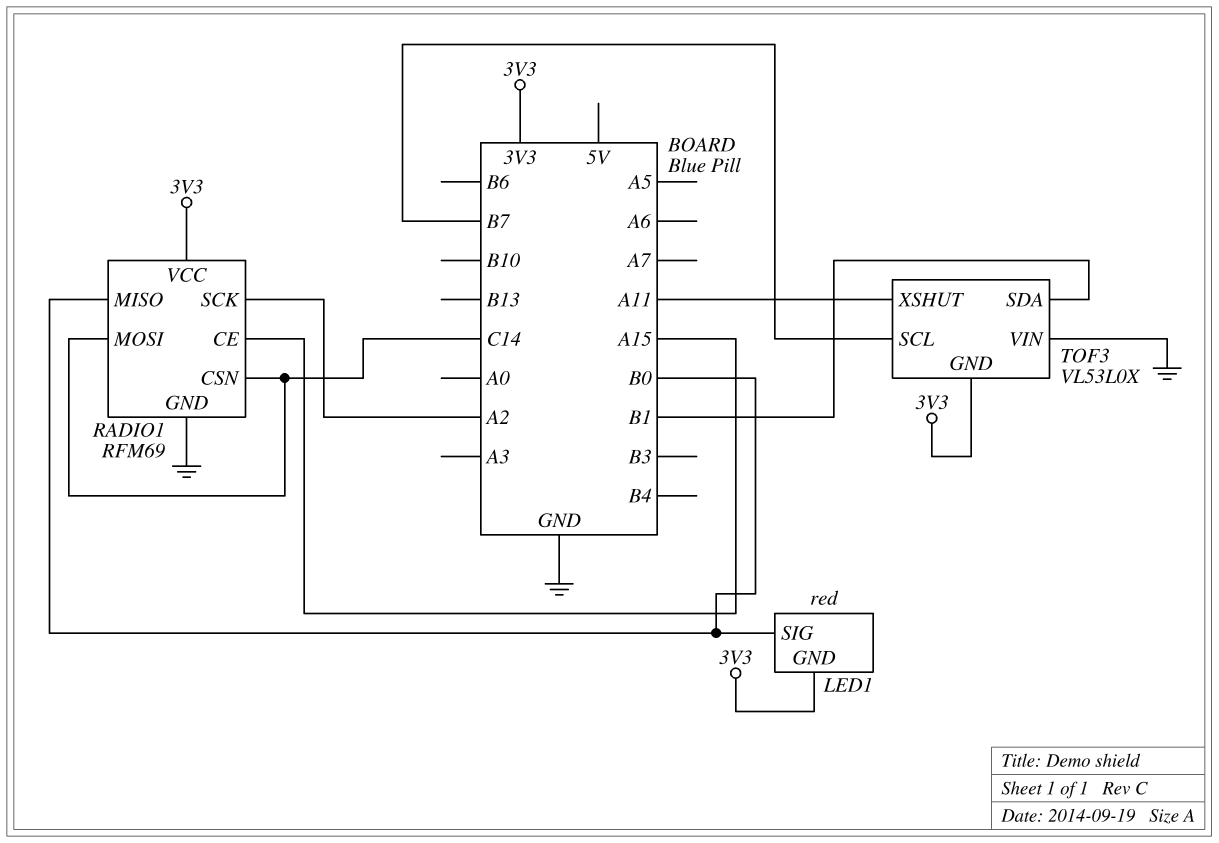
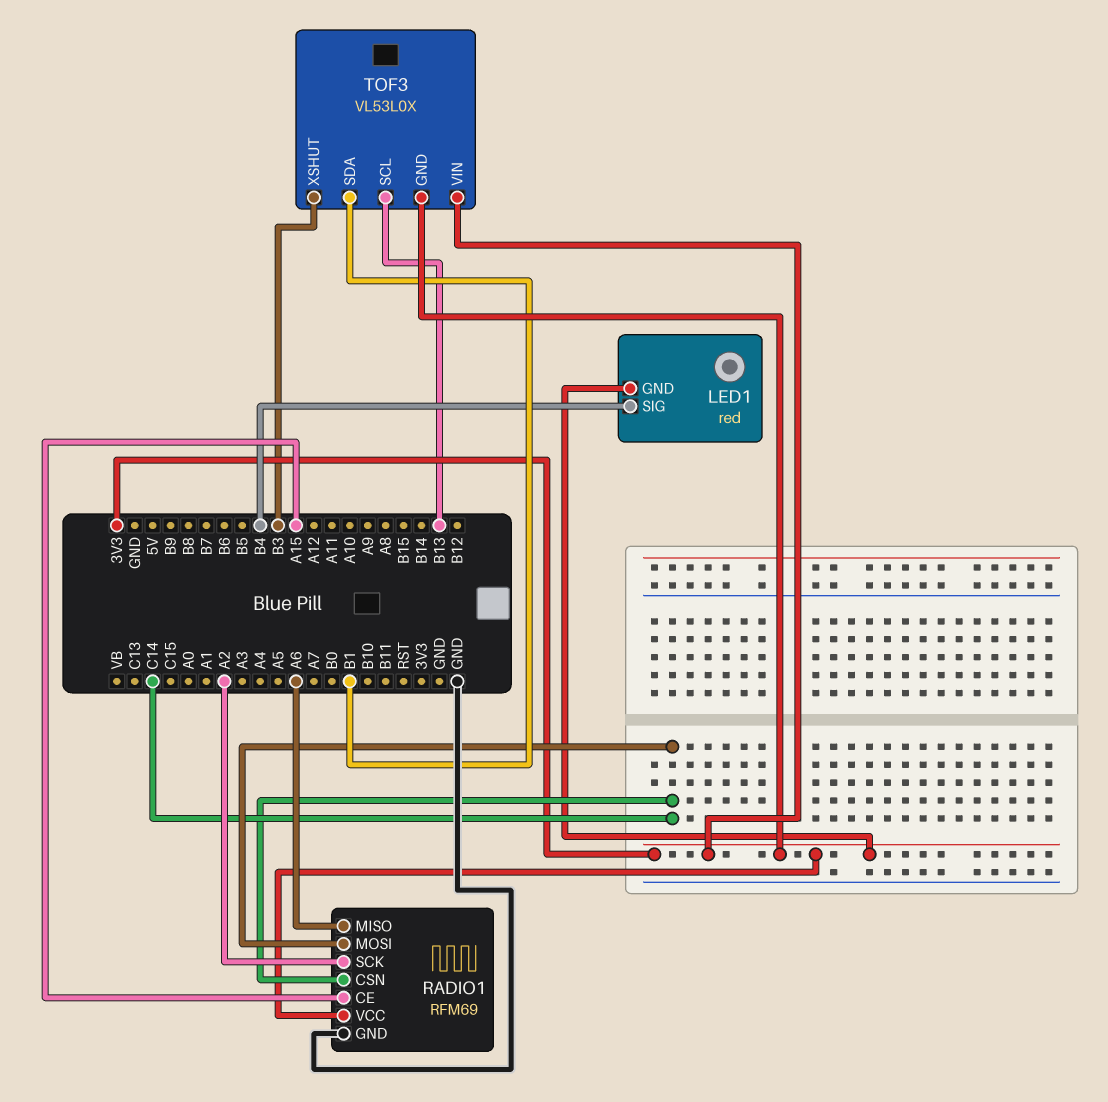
LED1 pin SIG: B0 -> B4
RADIO1 pin MISO: B0 -> A6
TOF3 pin SCL: B7 -> B13
TOF3 pin VIN: GND -> 3V3
TOF3 pin XSHUT: A11 -> B3

